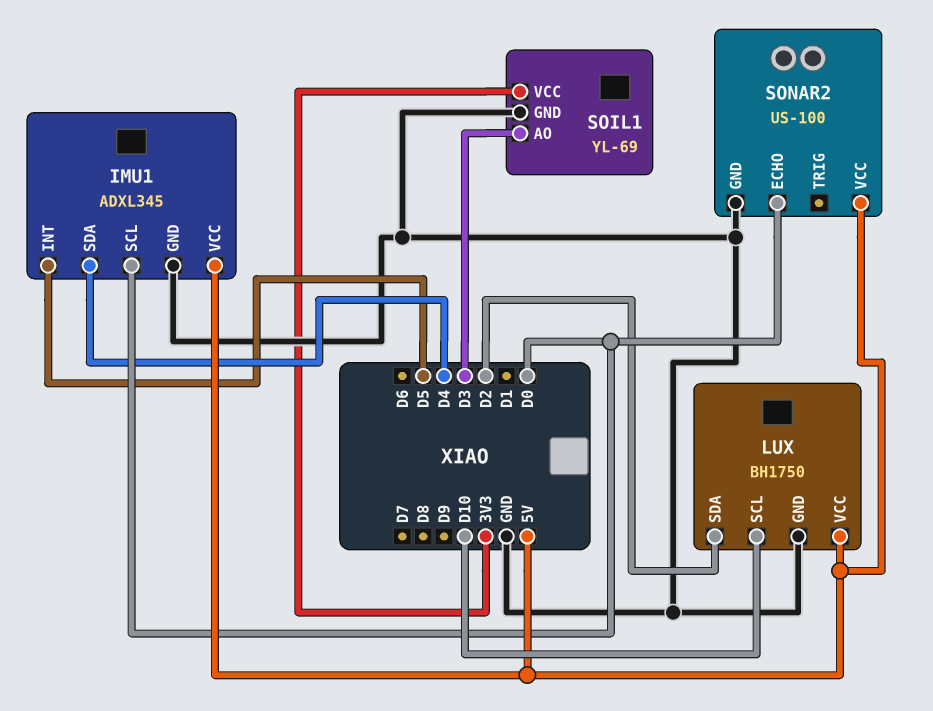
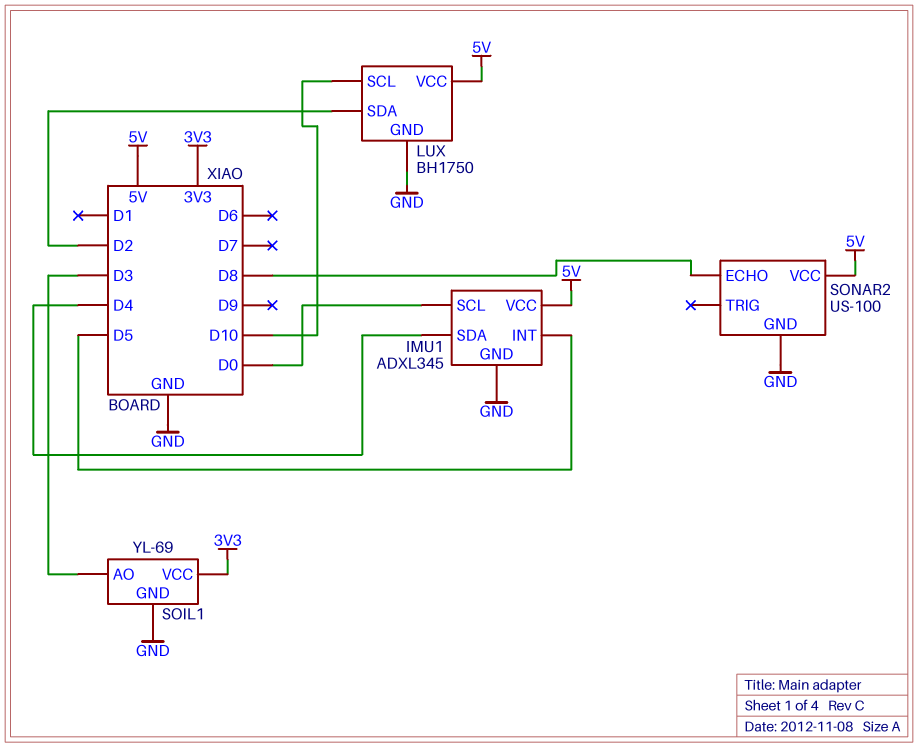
SONAR2 pin ECHO: D0 -> D8

